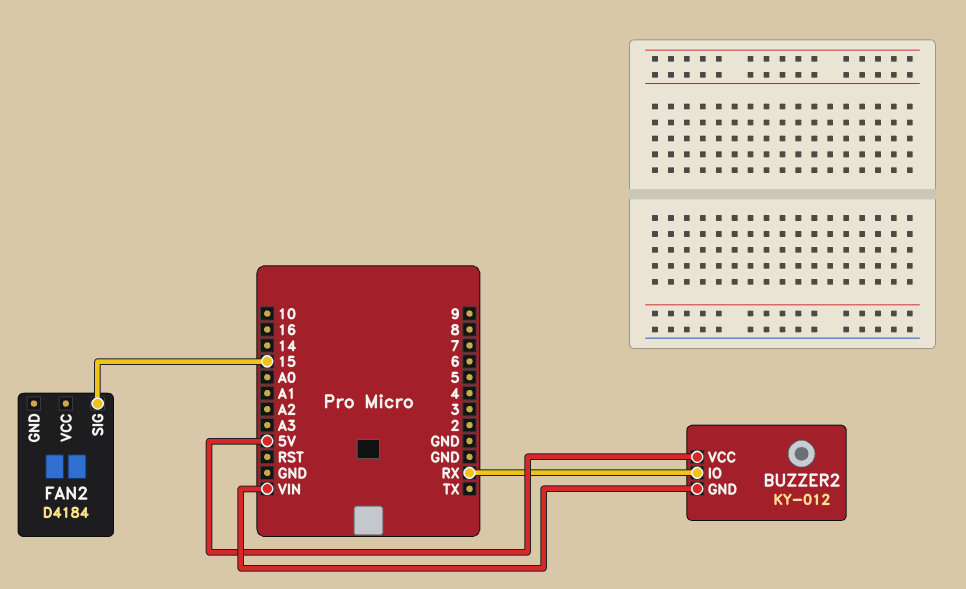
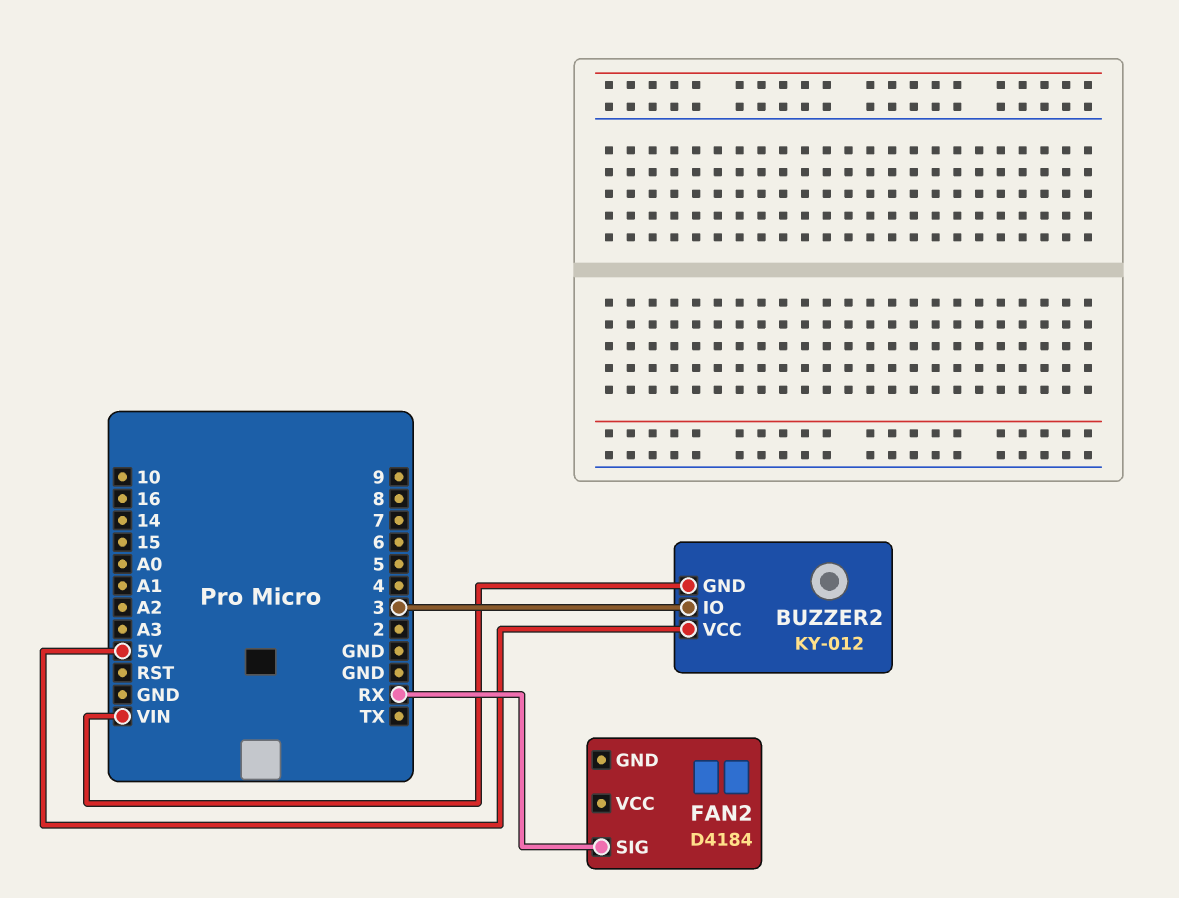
BUZZER2 pin IO: RX -> 3
FAN2 pin SIG: 15 -> RX

